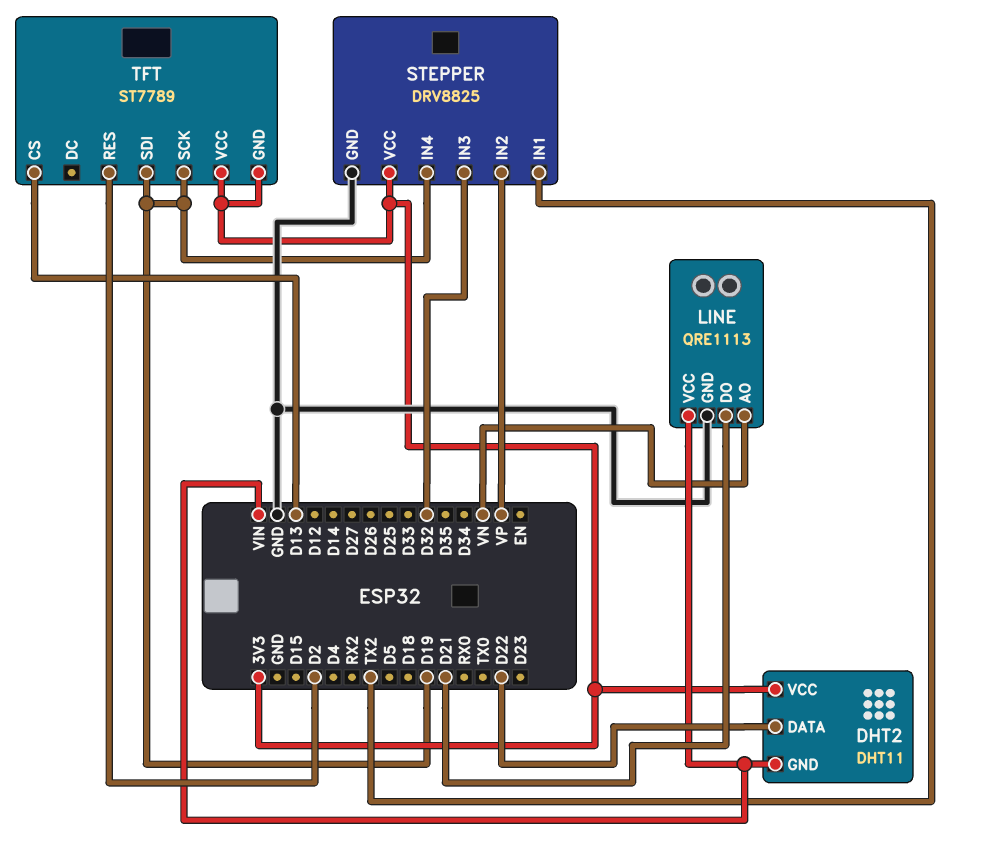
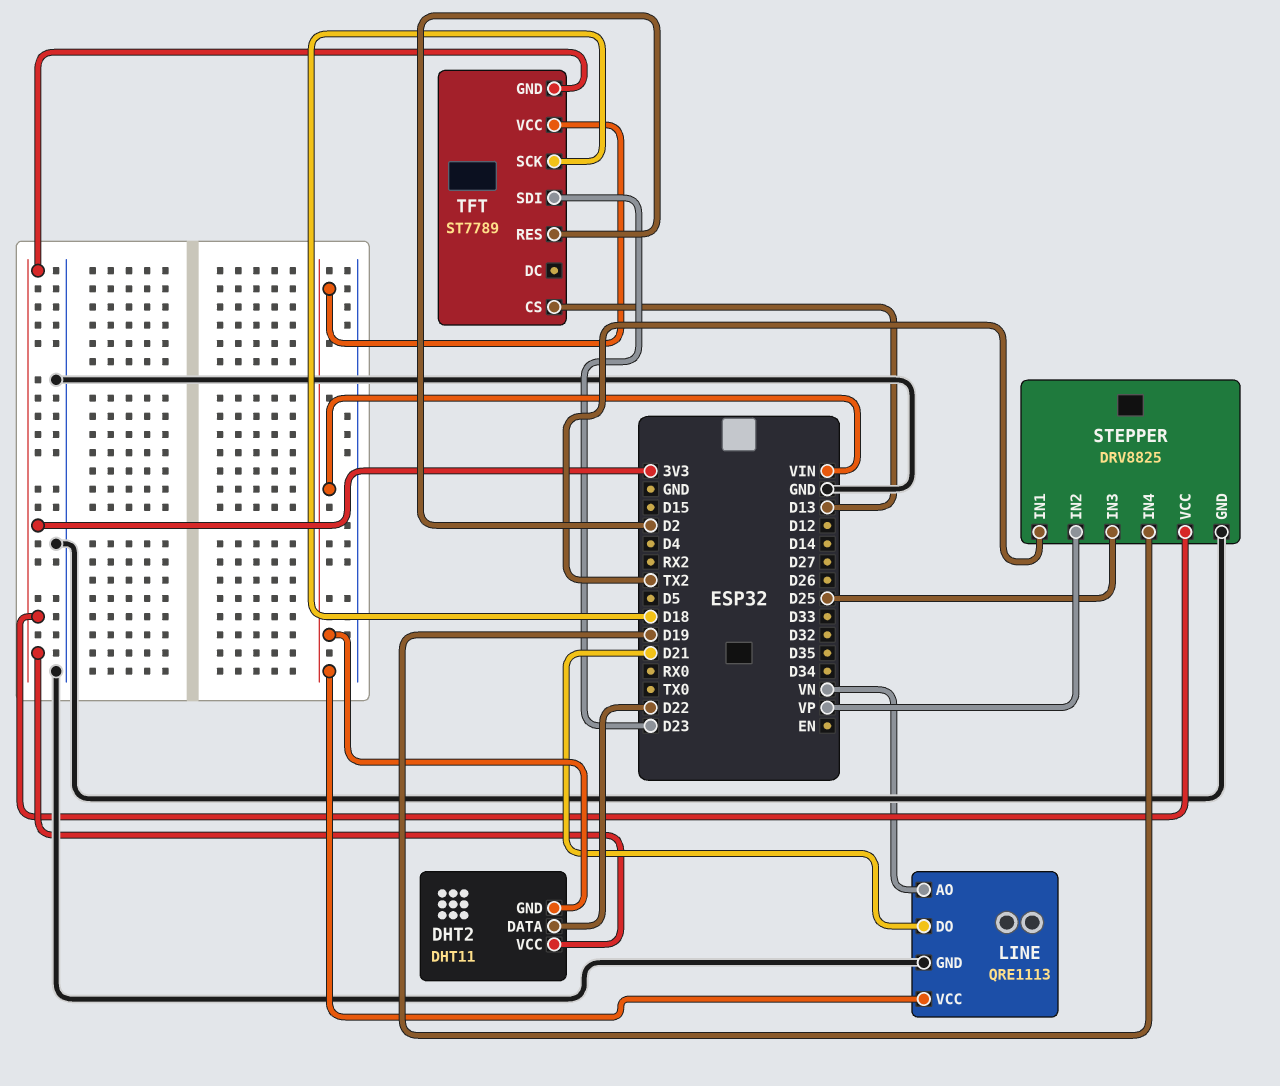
STEPPER pin IN3: D32 -> D25
TFT pin SCK: D19 -> D18
TFT pin SDI: D19 -> D23
TFT pin VCC: 3V3 -> VIN

